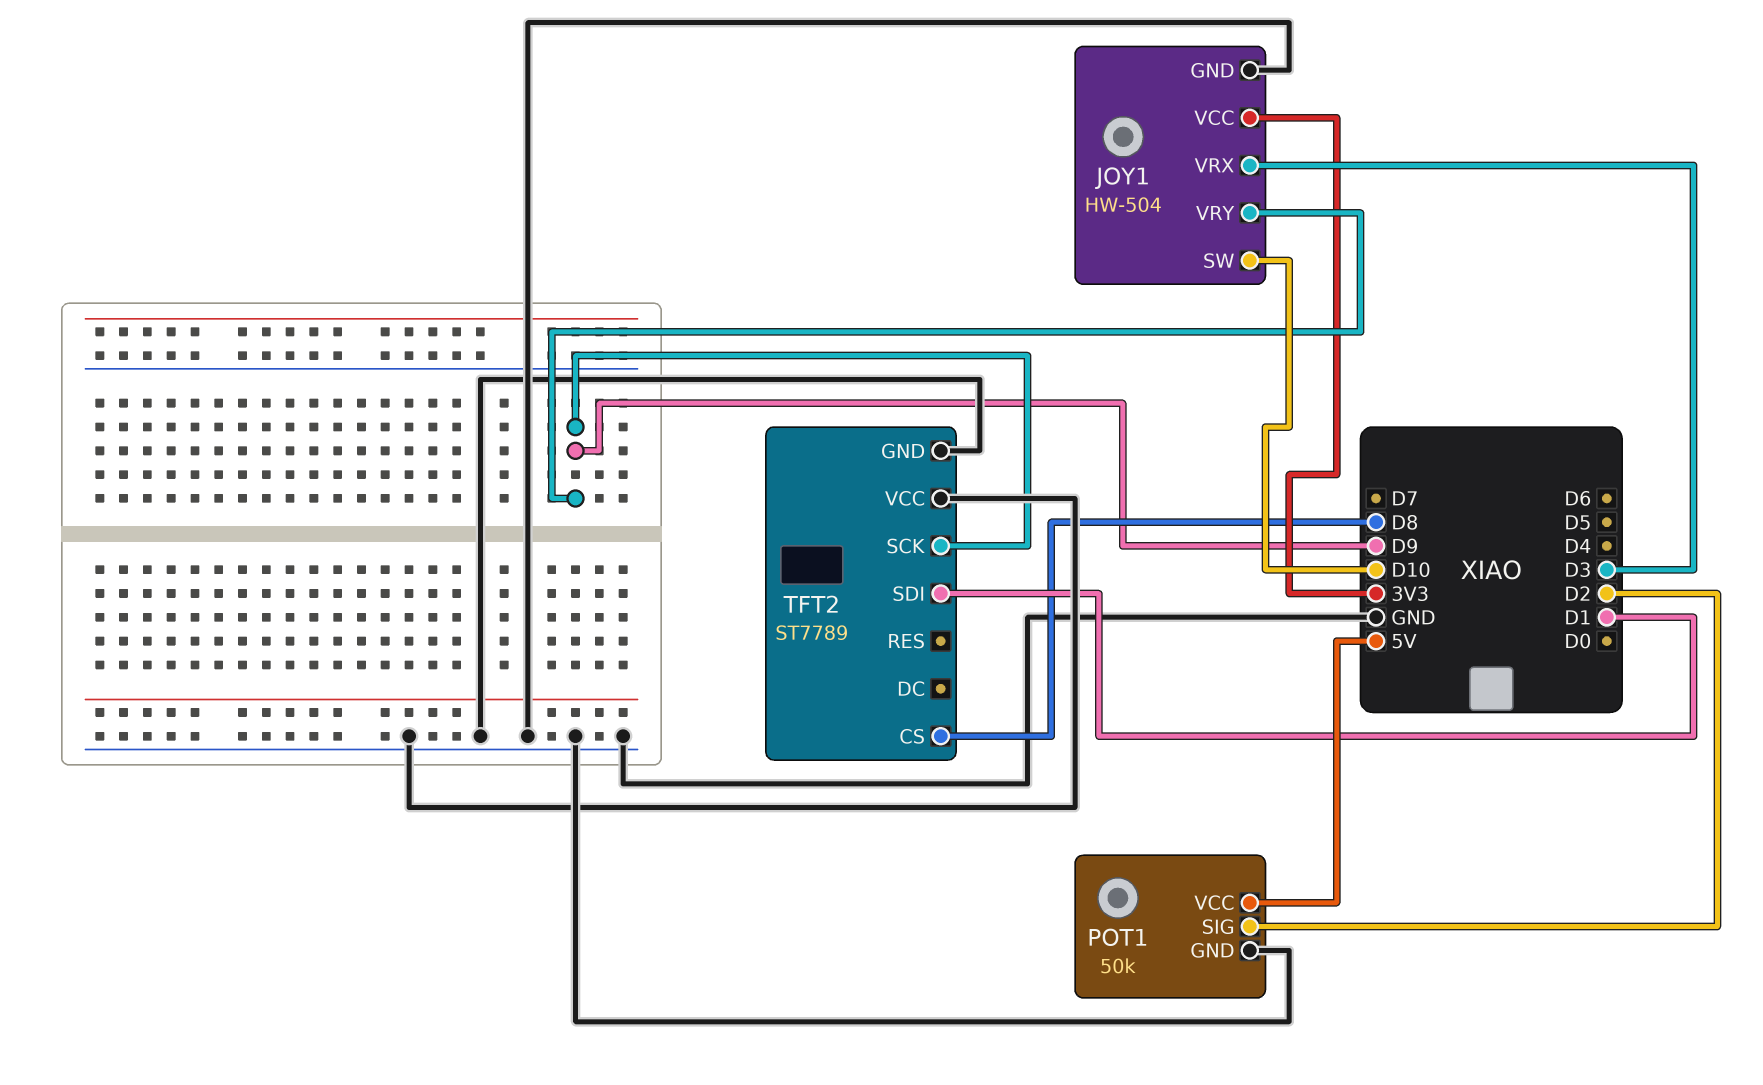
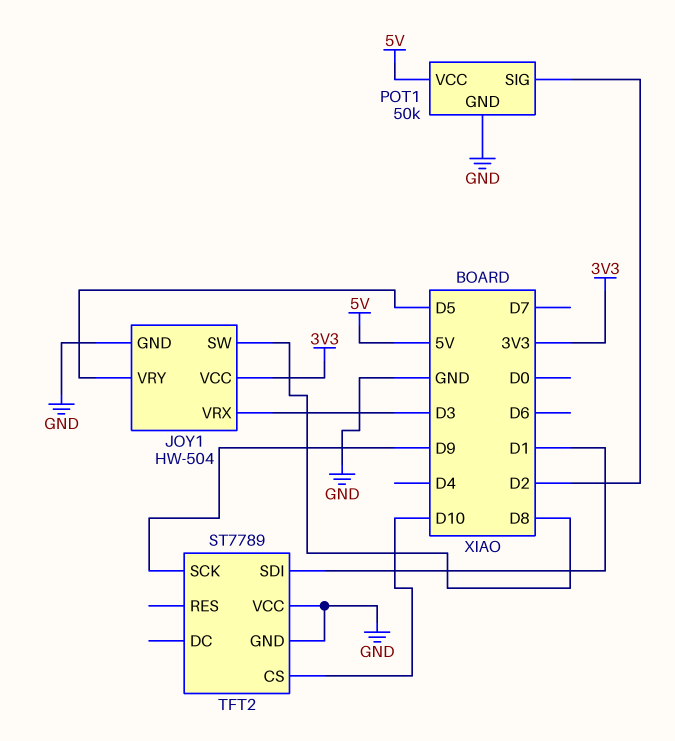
JOY1 pin SW: D10 -> D8
JOY1 pin VRY: D9 -> D5
TFT2 pin CS: D8 -> D10

